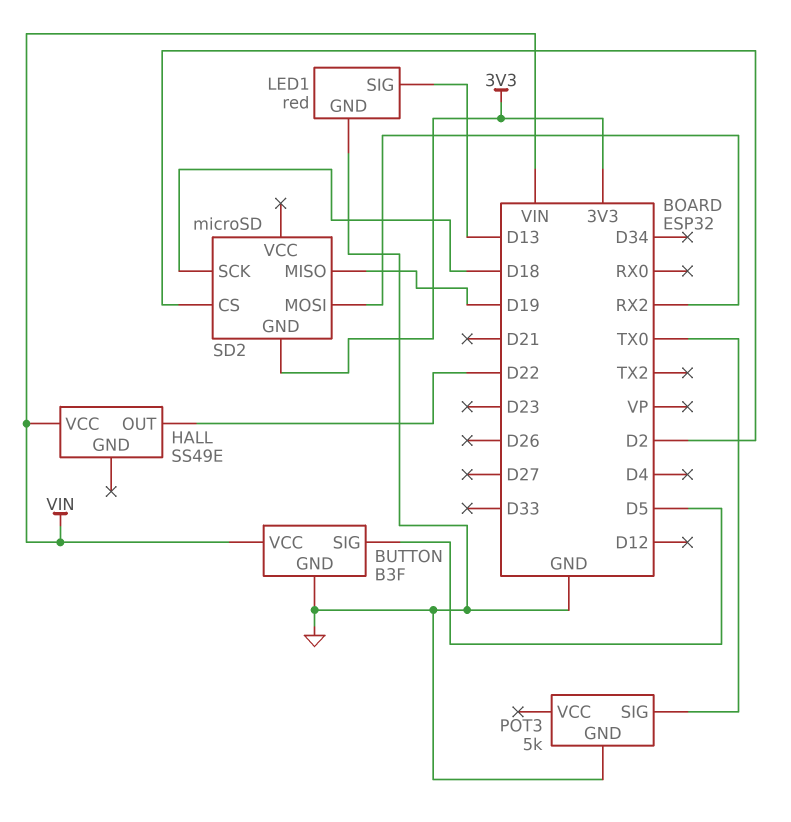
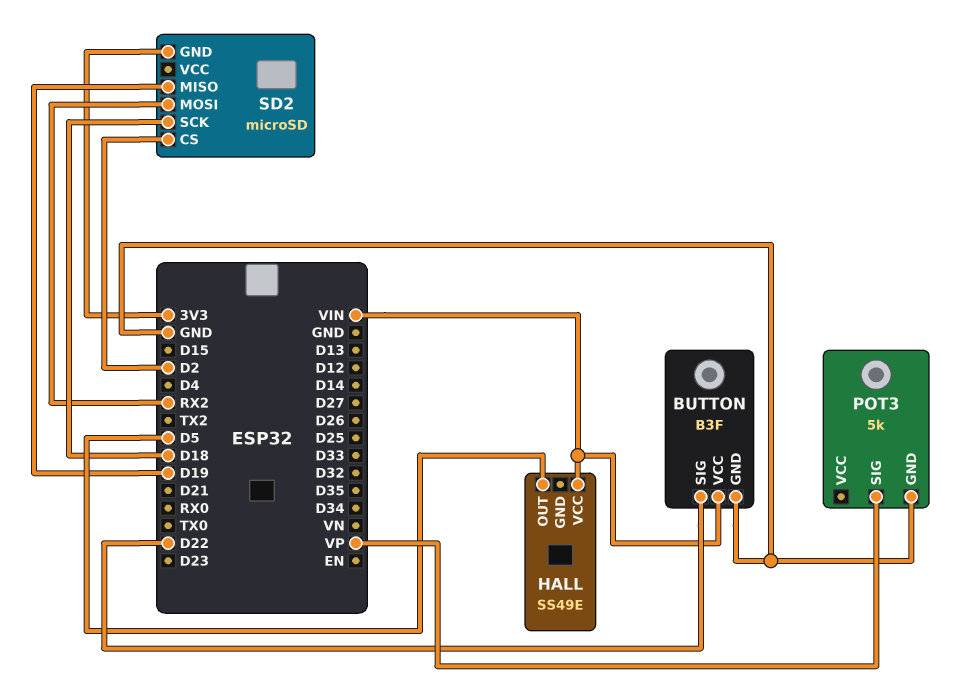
BUTTON pin SIG: D5 -> D22
HALL pin OUT: D22 -> D5
LED1: red -> none
LED1 pin GND: GND -> none
LED1 pin SIG: D13 -> none
POT3 pin SIG: TX0 -> VP

